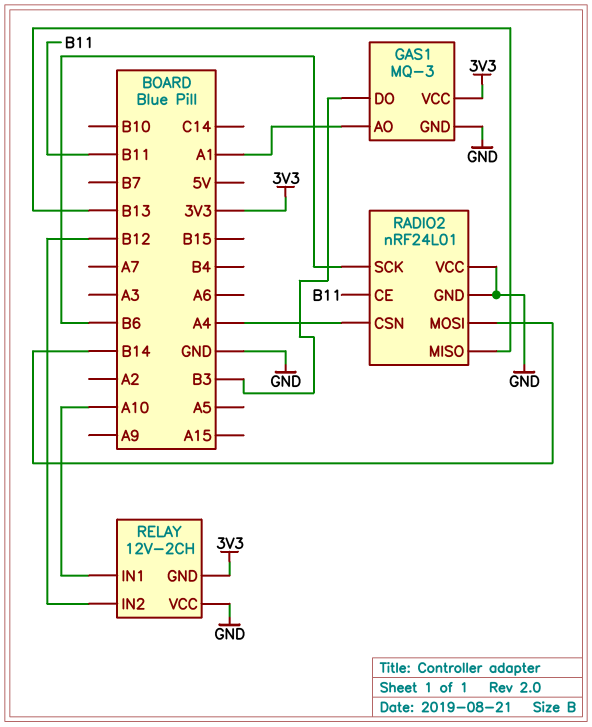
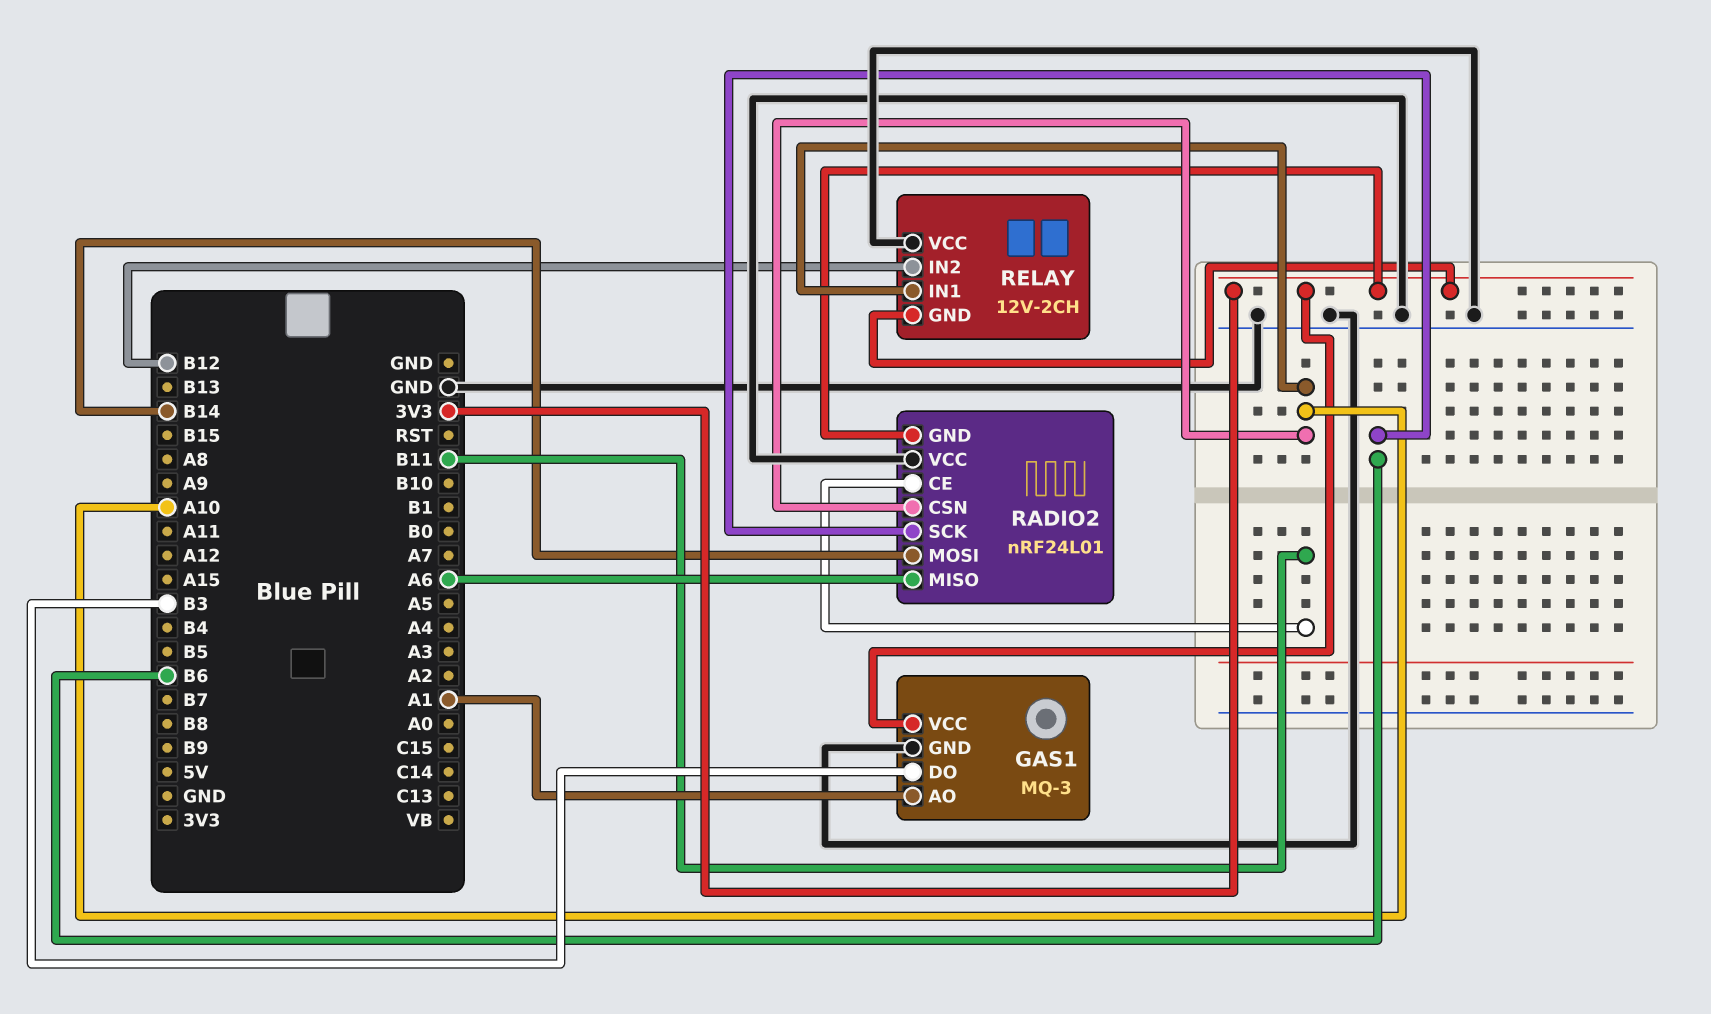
RADIO2 pin CSN: A4 -> A10
RADIO2 pin GND: GND -> 3V3
RADIO2 pin MISO: B13 -> A6

